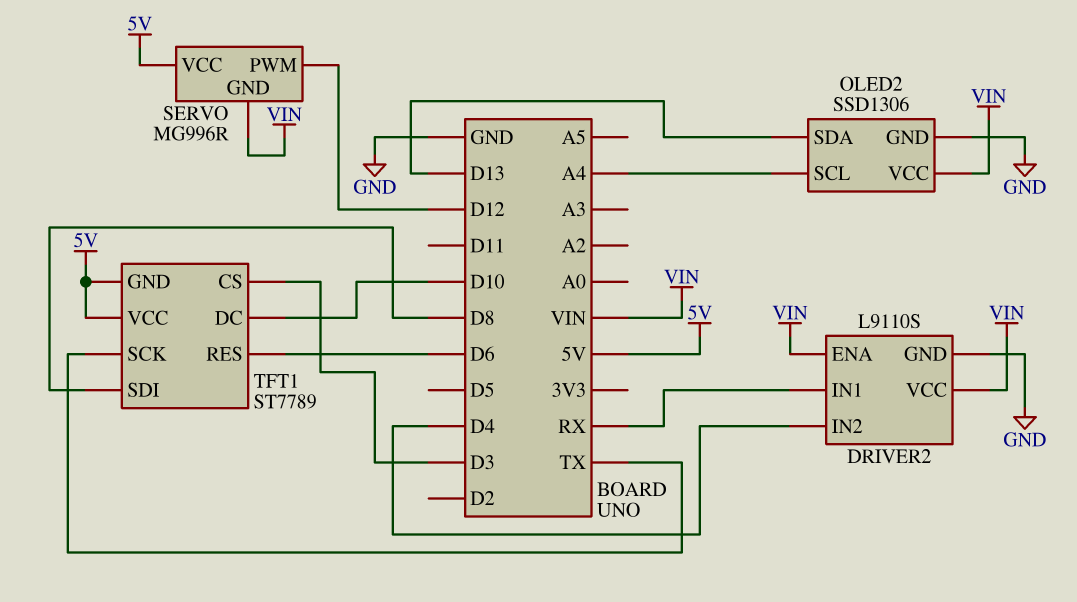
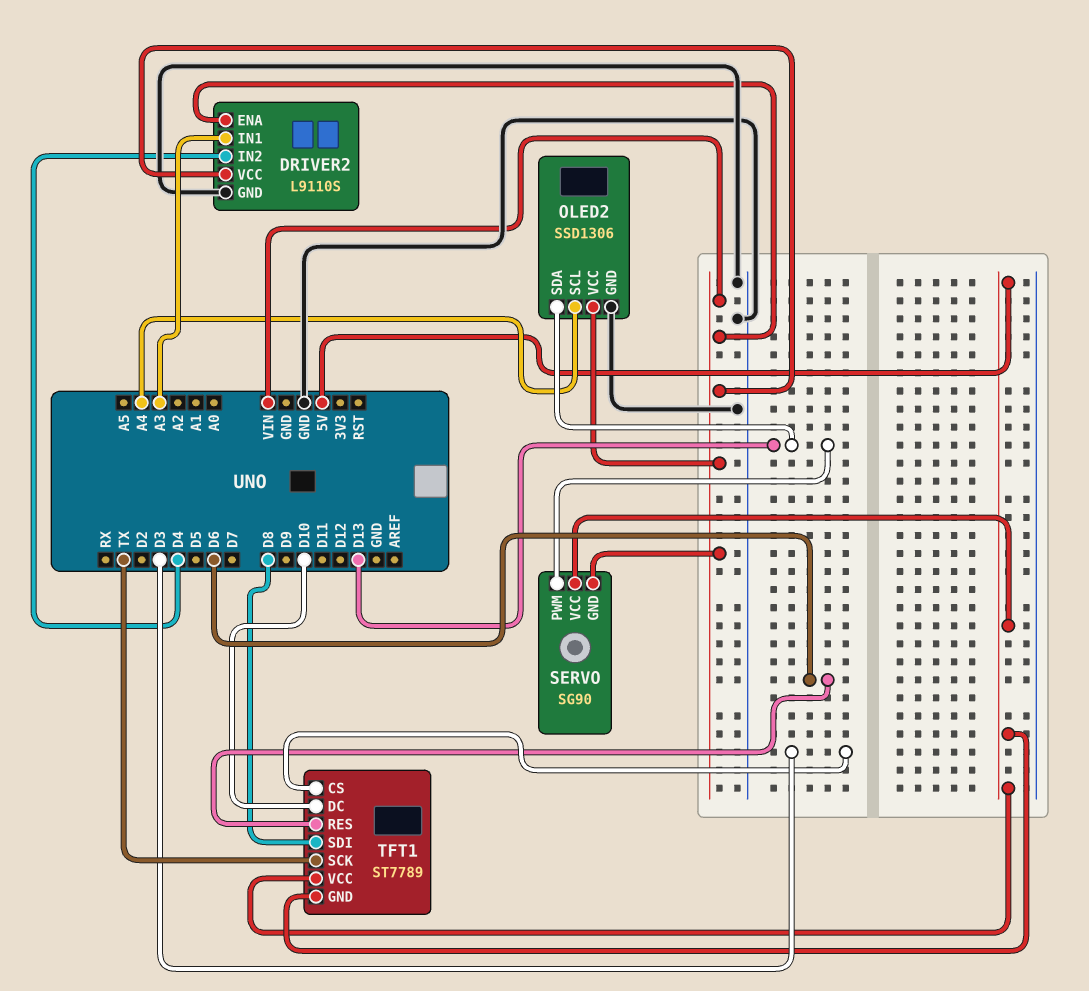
DRIVER2 pin IN1: RX -> A3
SERVO: MG996R -> SG90
SERVO pin PWM: D12 -> D13

